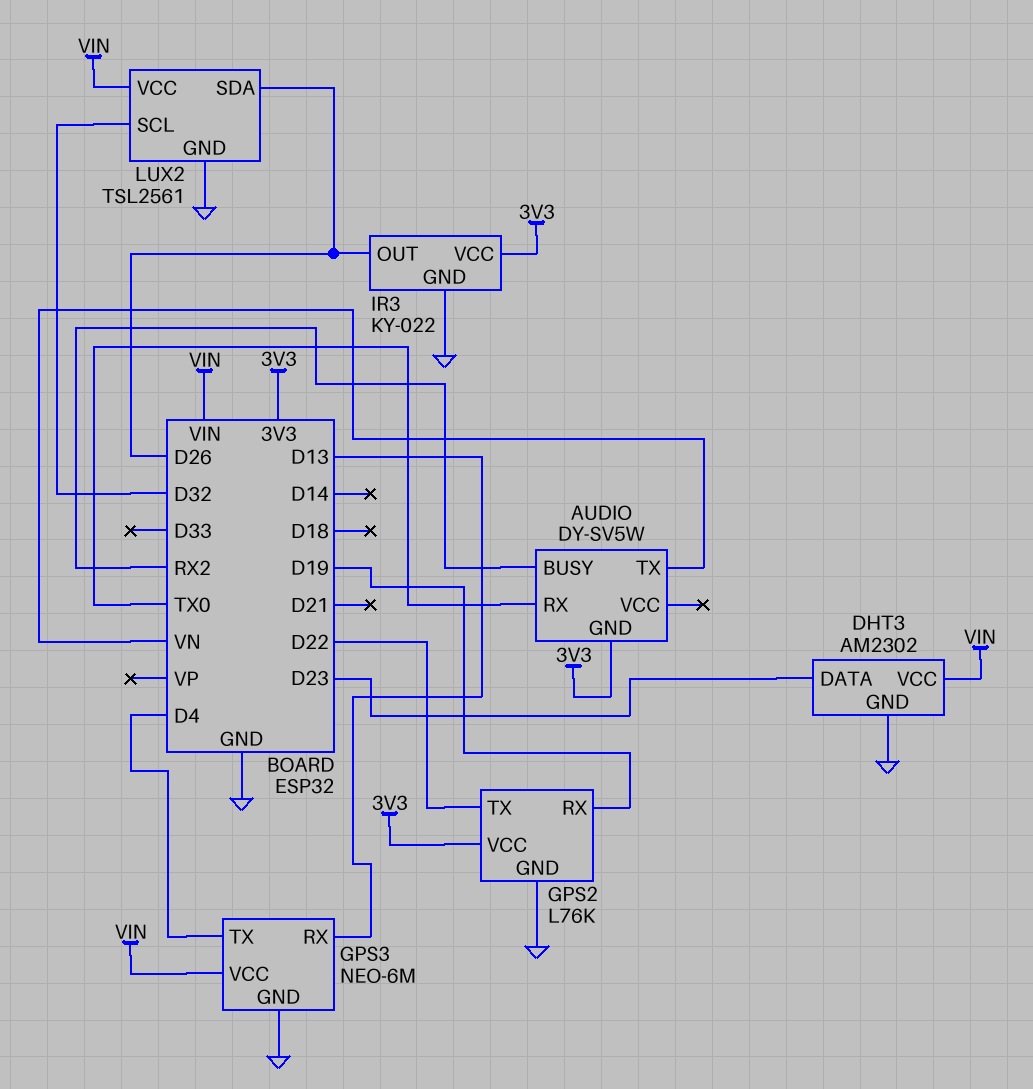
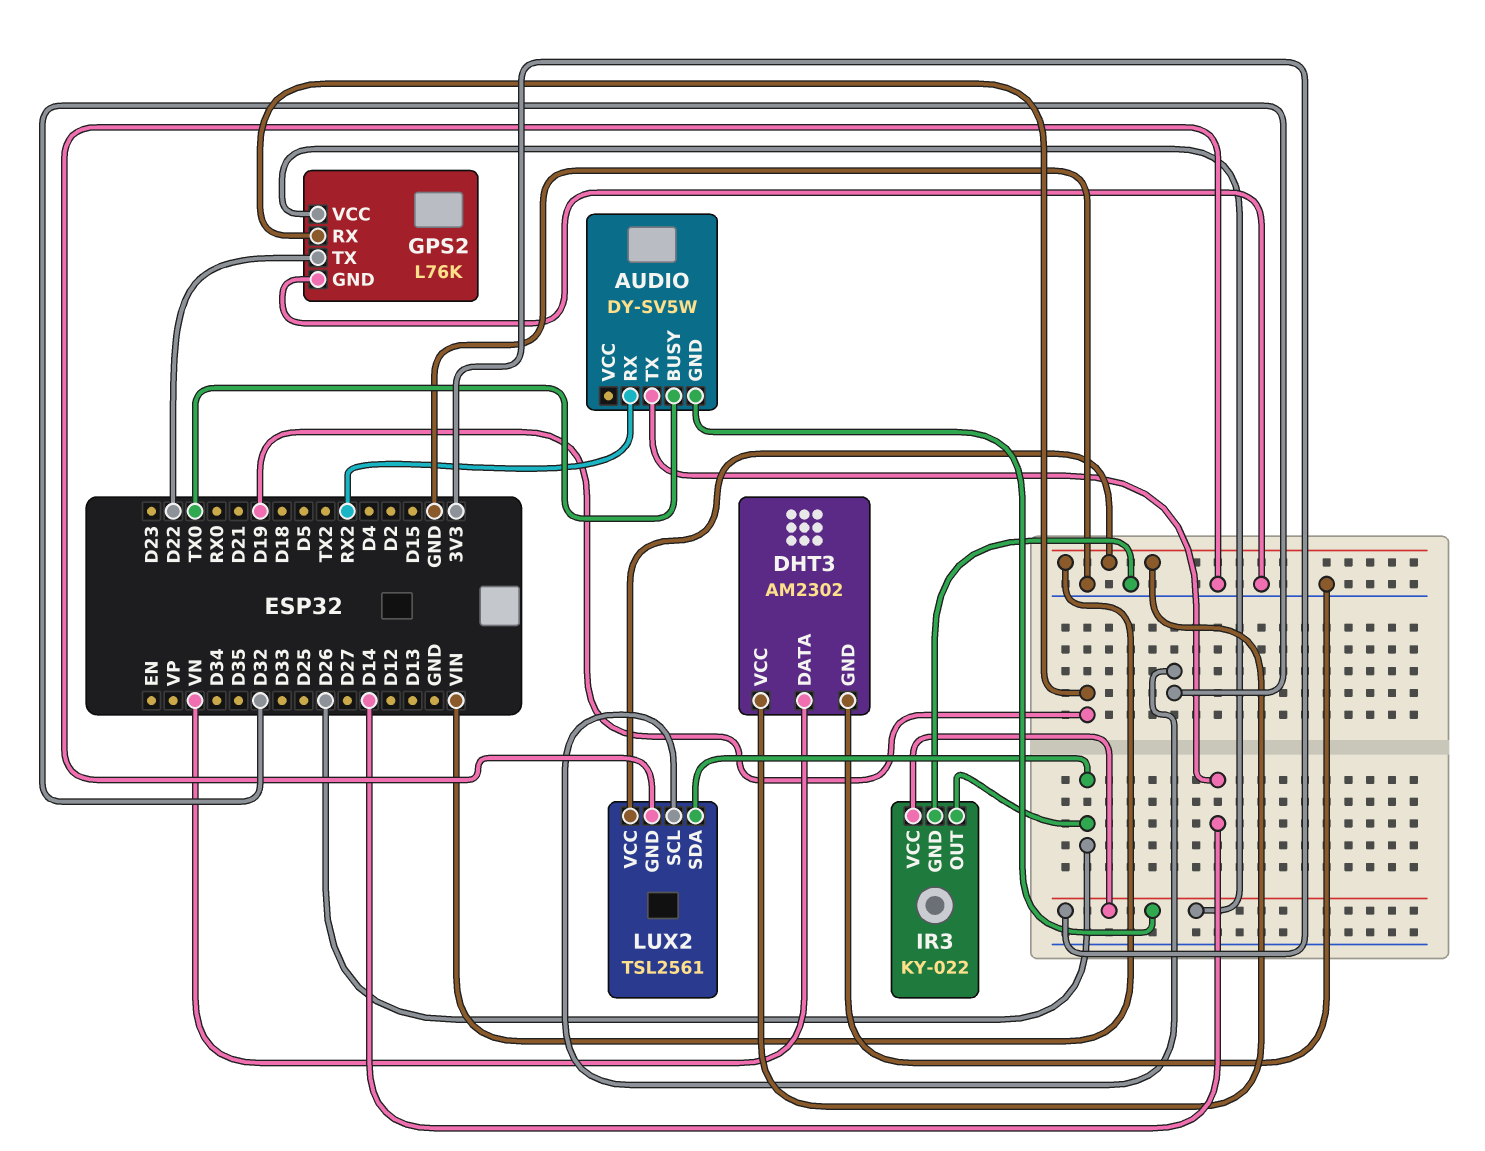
AUDIO pin BUSY: RX2 -> TX0
AUDIO pin RX: TX0 -> RX2
AUDIO pin TX: VN -> D14
DHT3 pin DATA: D23 -> VN
GPS3: NEO-6M -> none
GPS3 pin GND: GND -> none
GPS3 pin RX: D13 -> none
GPS3 pin TX: D4 -> none
GPS3 pin VCC: VIN -> none

